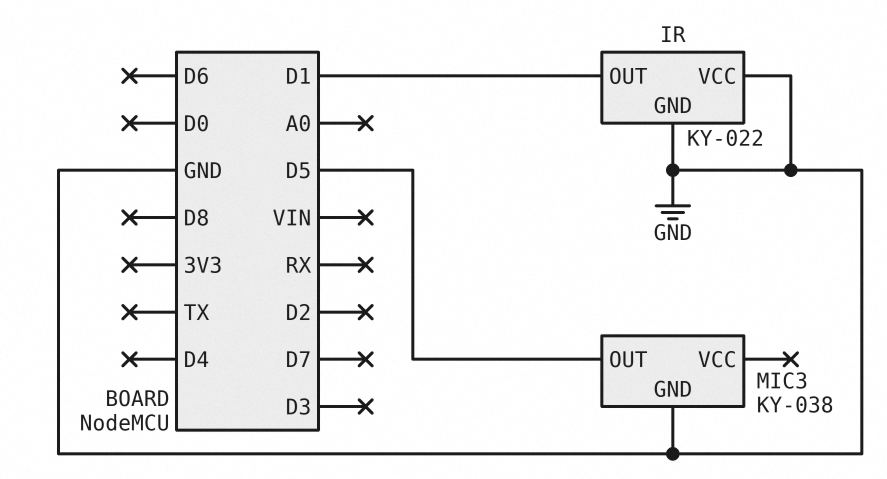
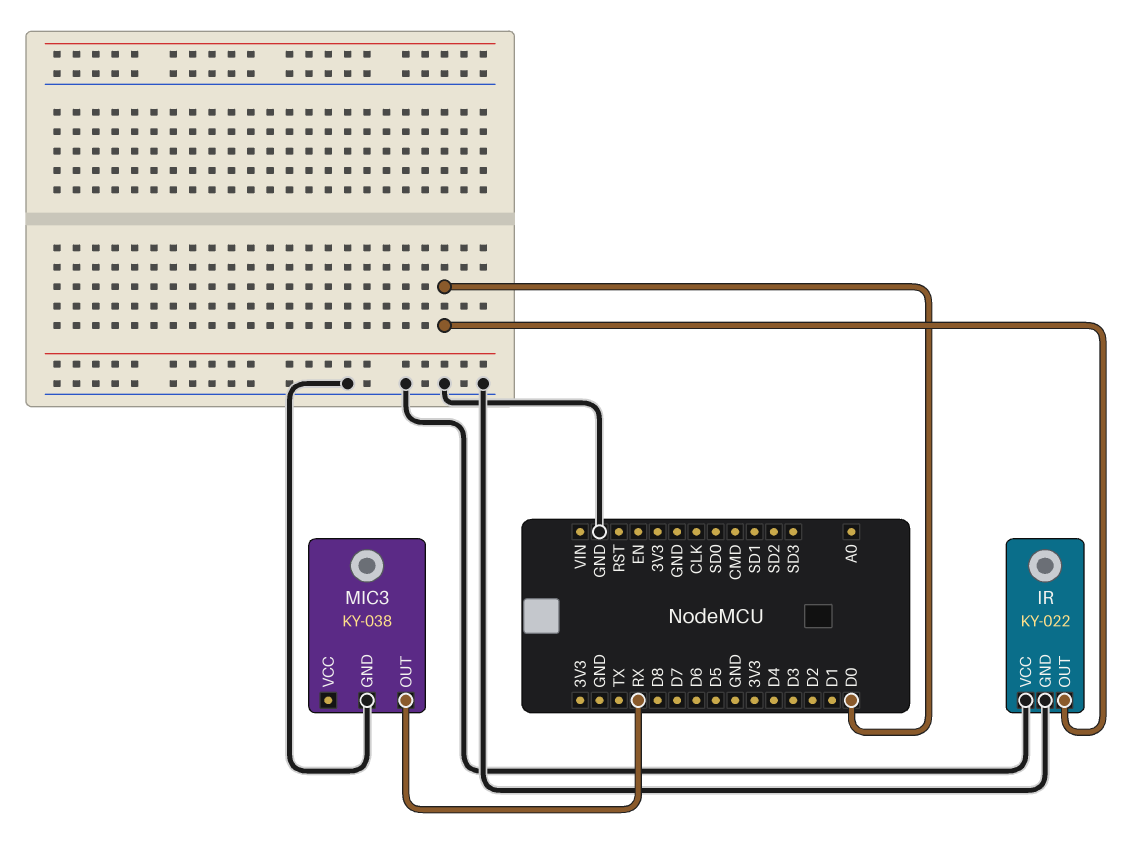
IR pin OUT: D1 -> D0
MIC3 pin OUT: D5 -> RX

